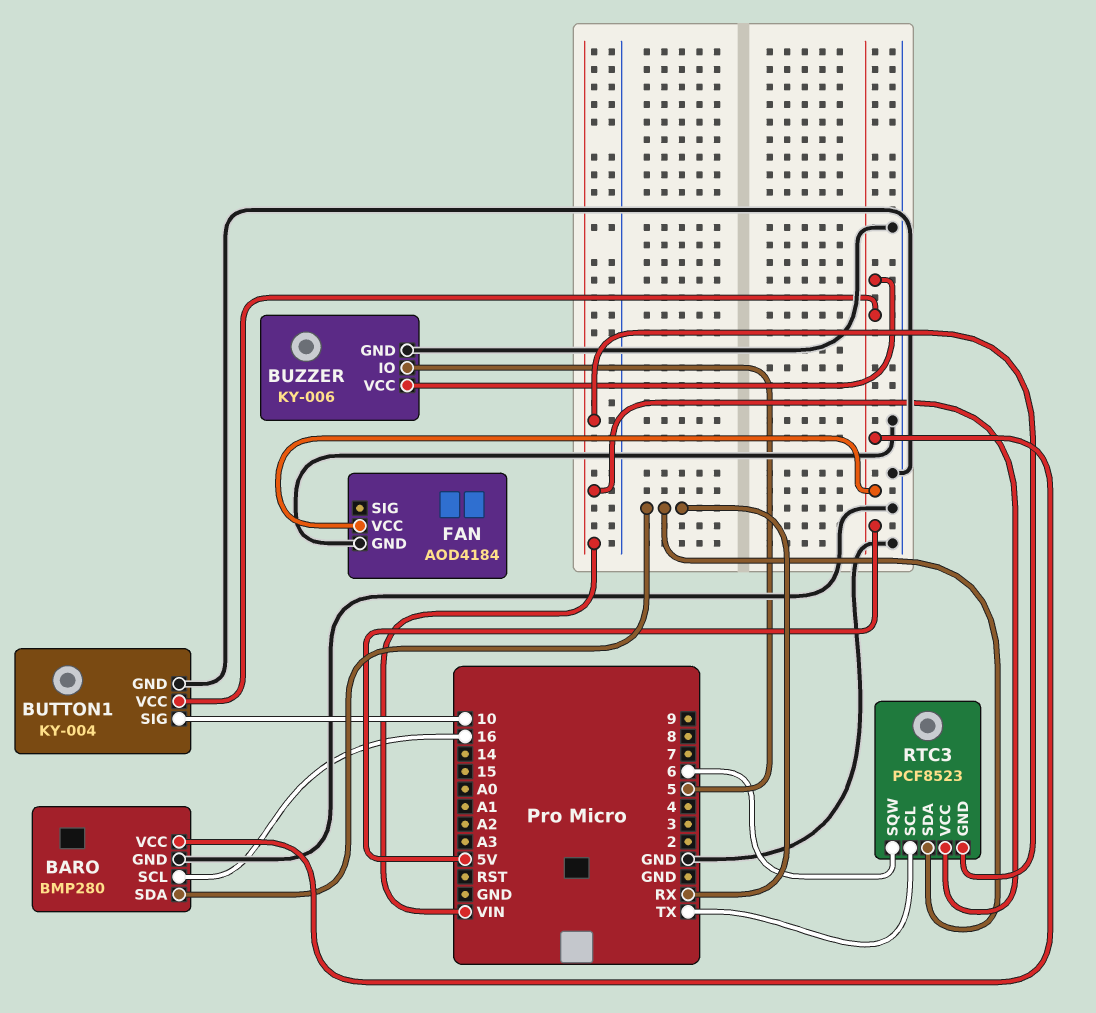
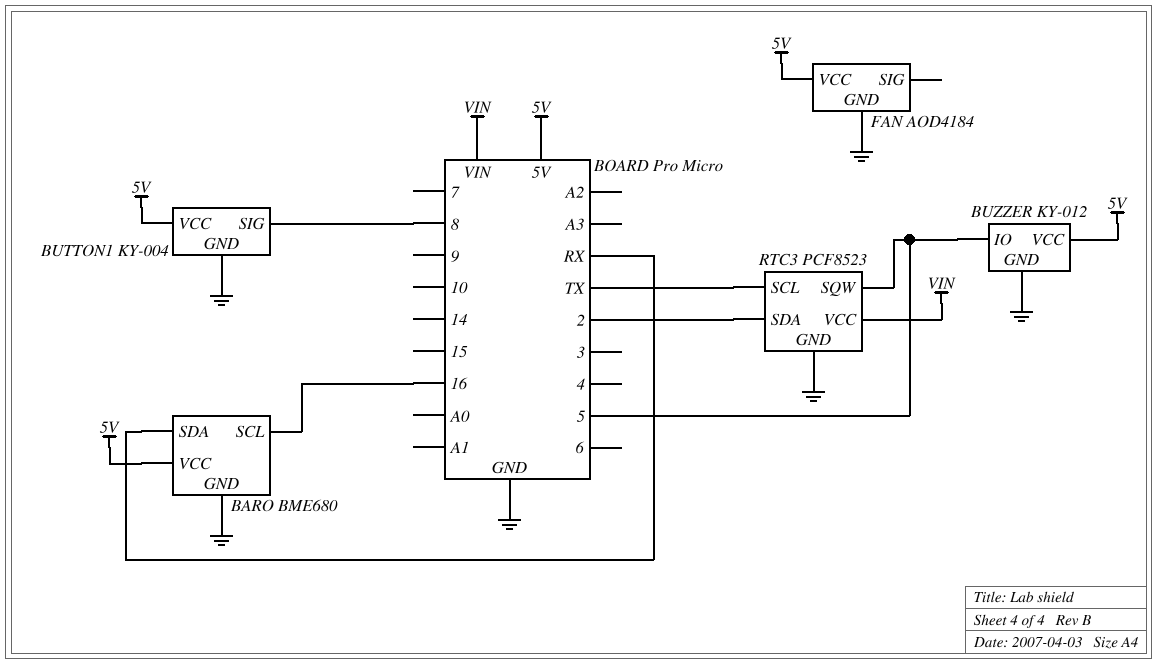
BARO: BMP280 -> BME680
BUTTON1 pin SIG: 10 -> 8
BUZZER: KY-006 -> KY-012
RTC3 pin GND: VIN -> GND
RTC3 pin SDA: RX -> 2
RTC3 pin SQW: 6 -> 5

